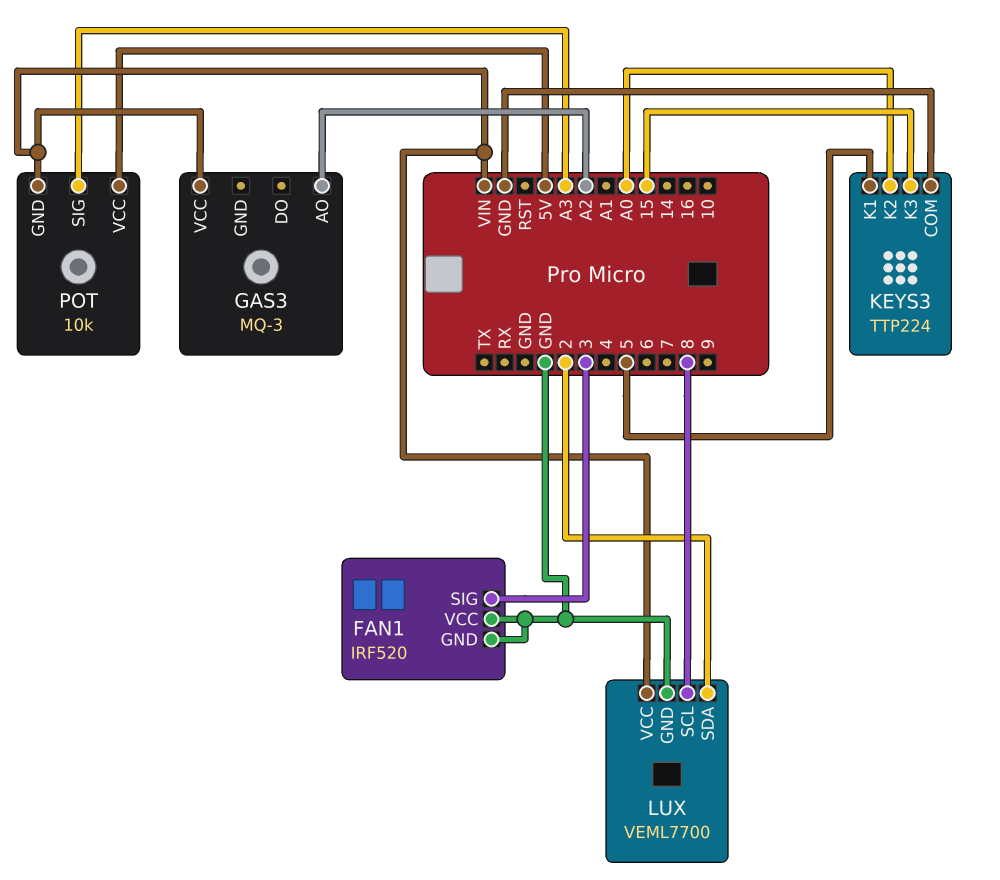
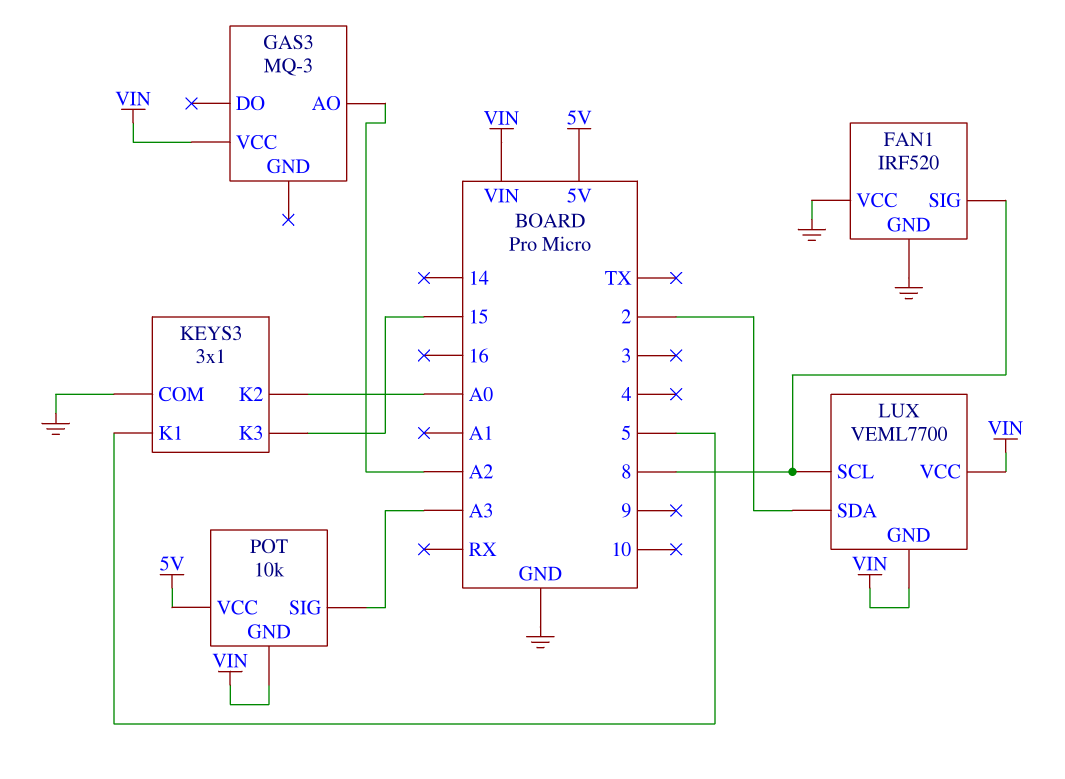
FAN1 pin SIG: 3 -> 8
KEYS3: TTP224 -> 3x1
LUX pin GND: GND -> VIN

